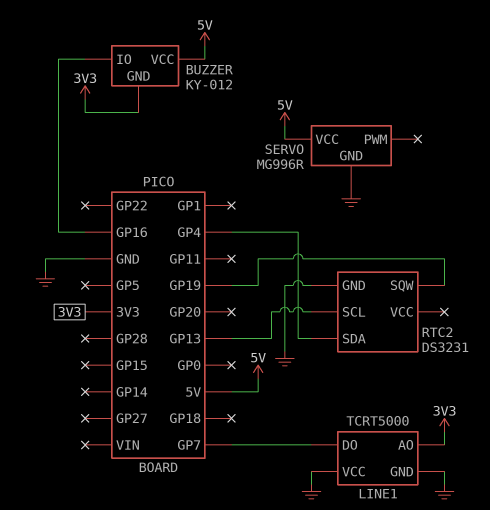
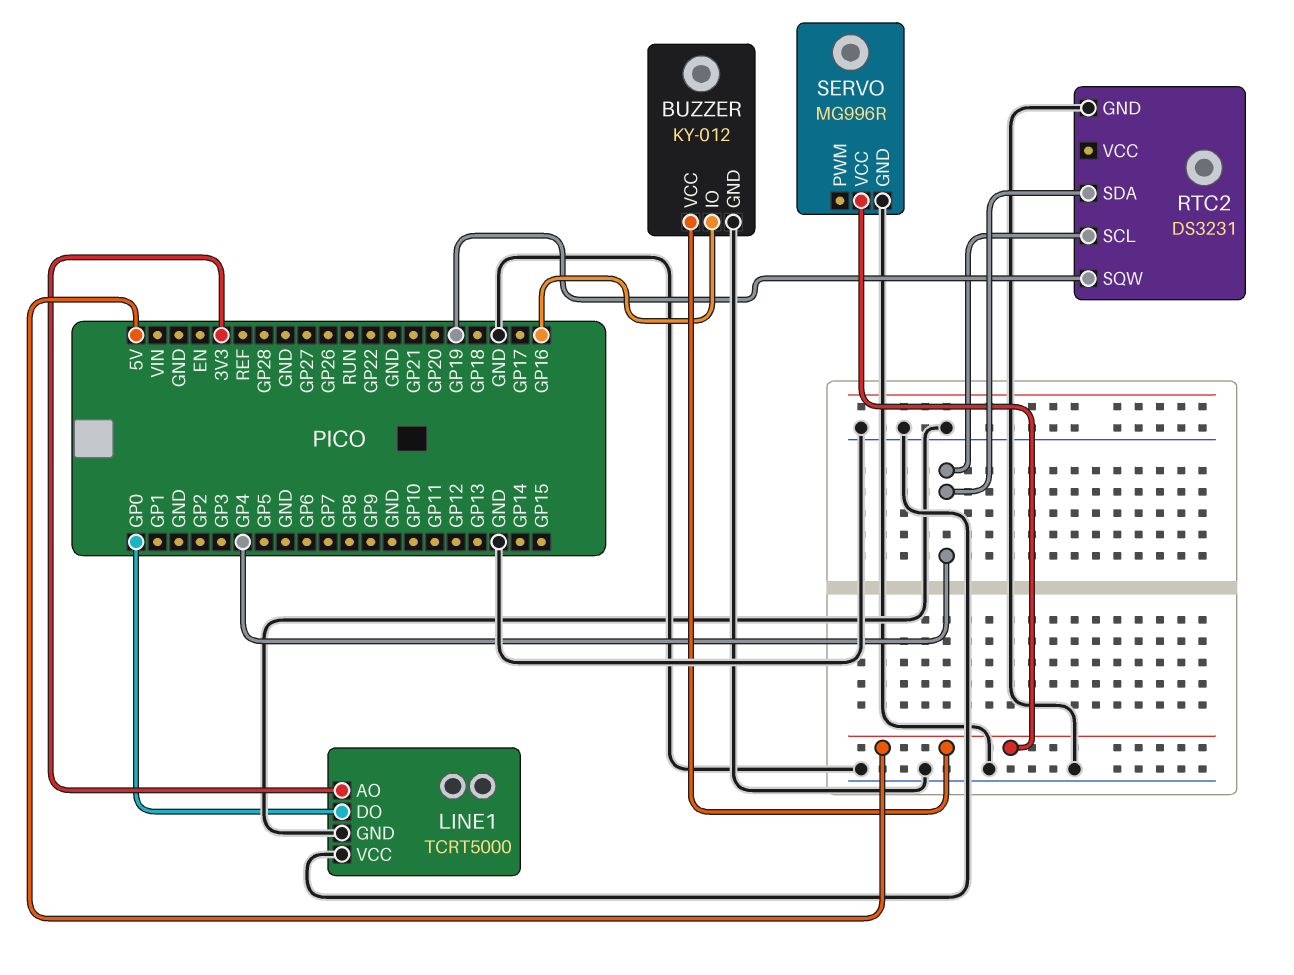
BUZZER pin GND: 3V3 -> GND
LINE1 pin DO: GP7 -> GP0
RTC2 pin SCL: GP13 -> GP4

